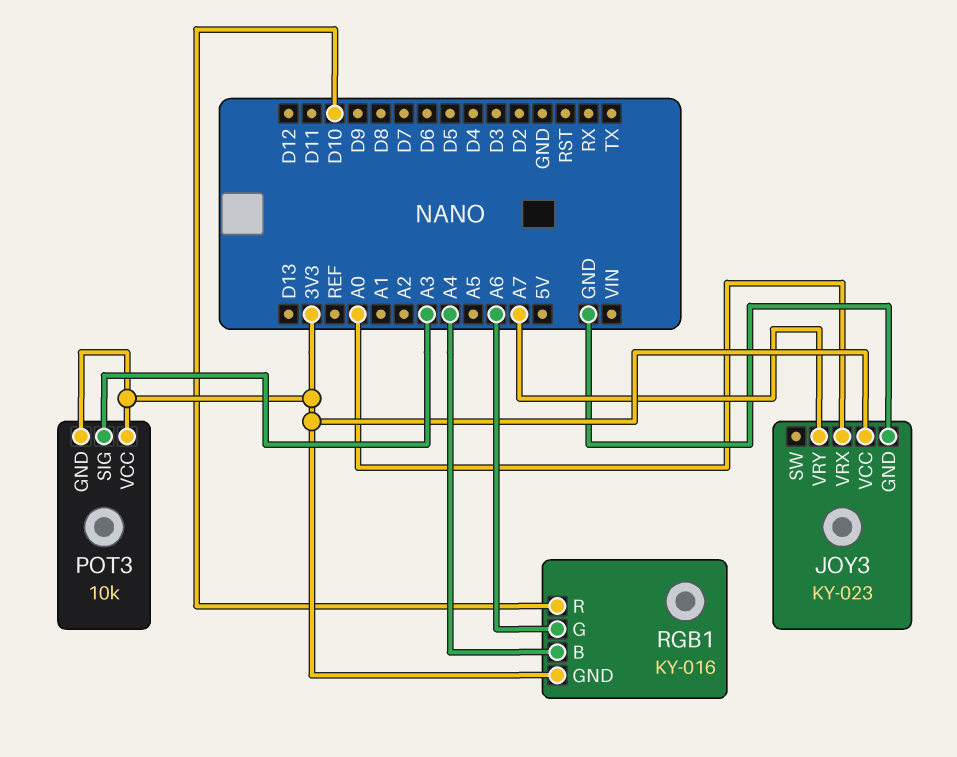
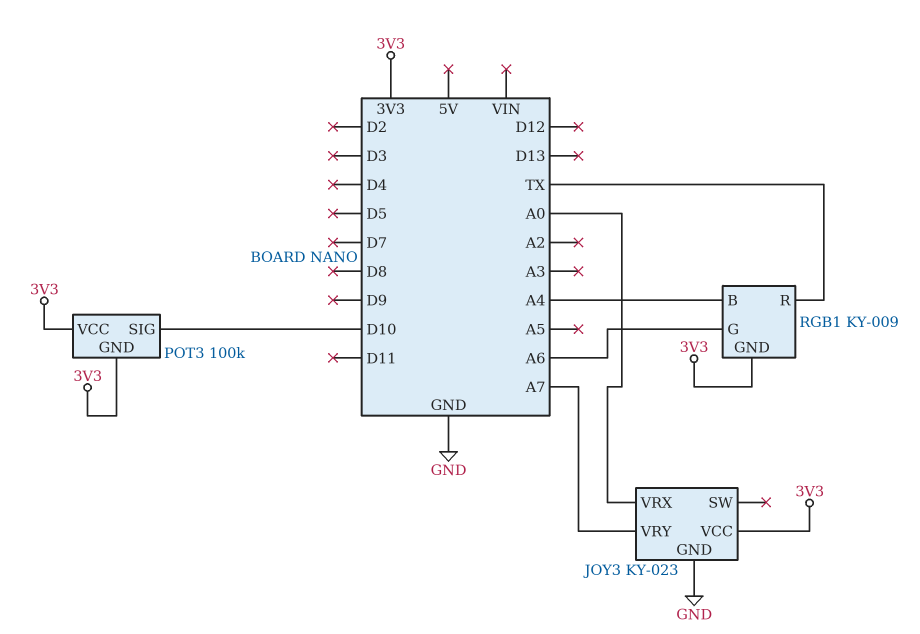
POT3: 10k -> 100k
POT3 pin SIG: A3 -> D10
RGB1: KY-016 -> KY-009
RGB1 pin R: D10 -> TX

